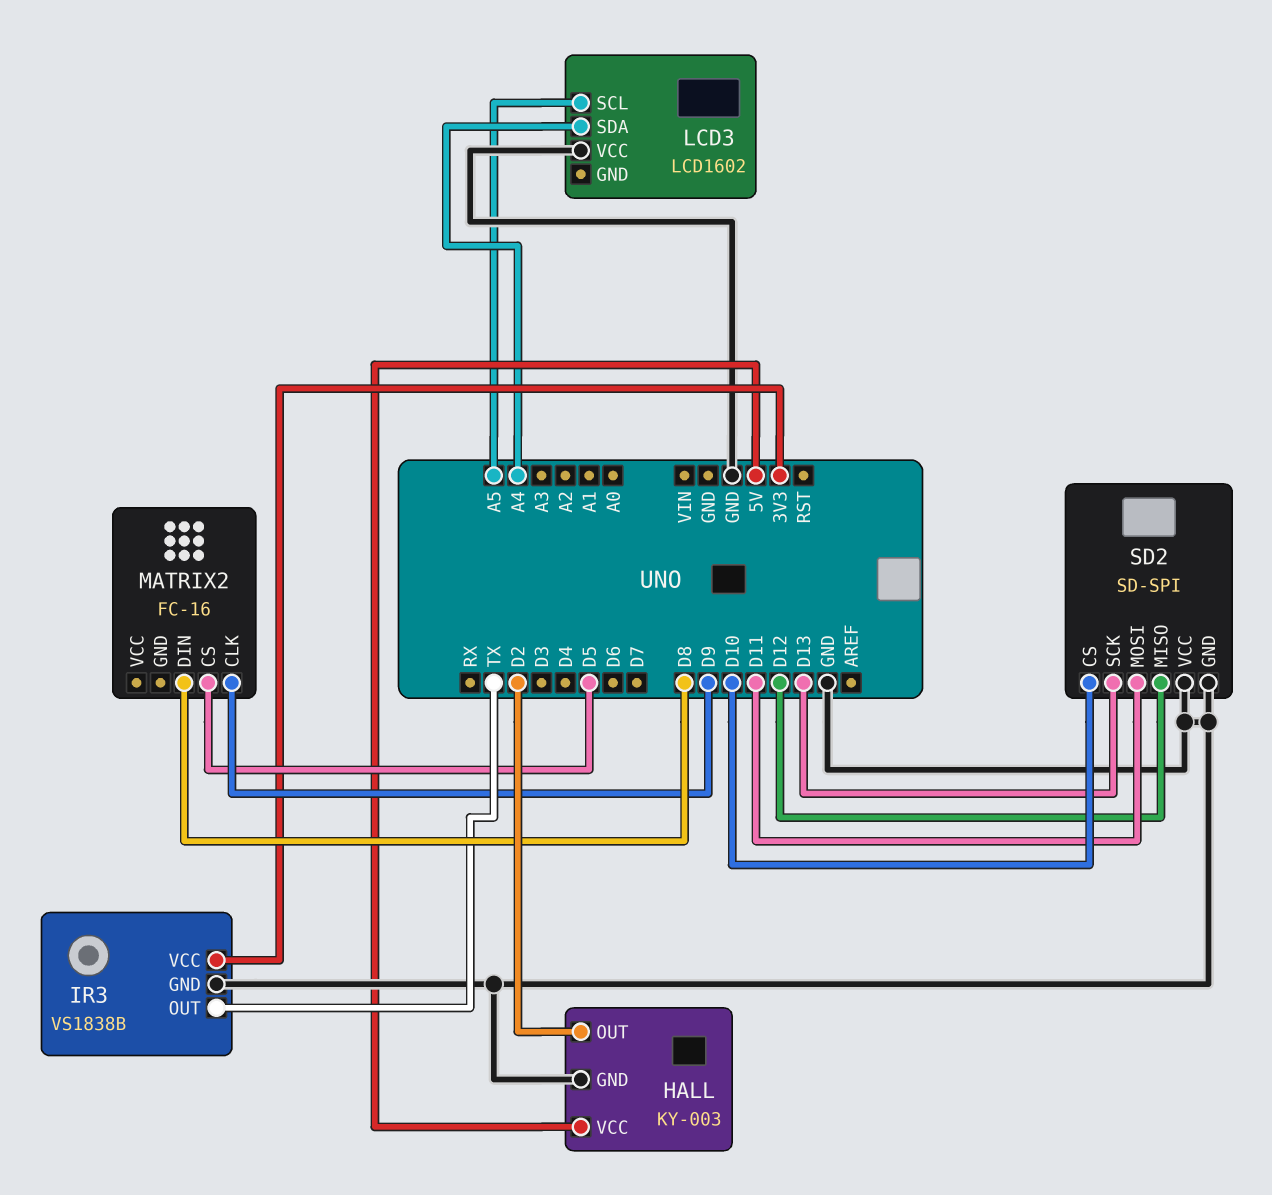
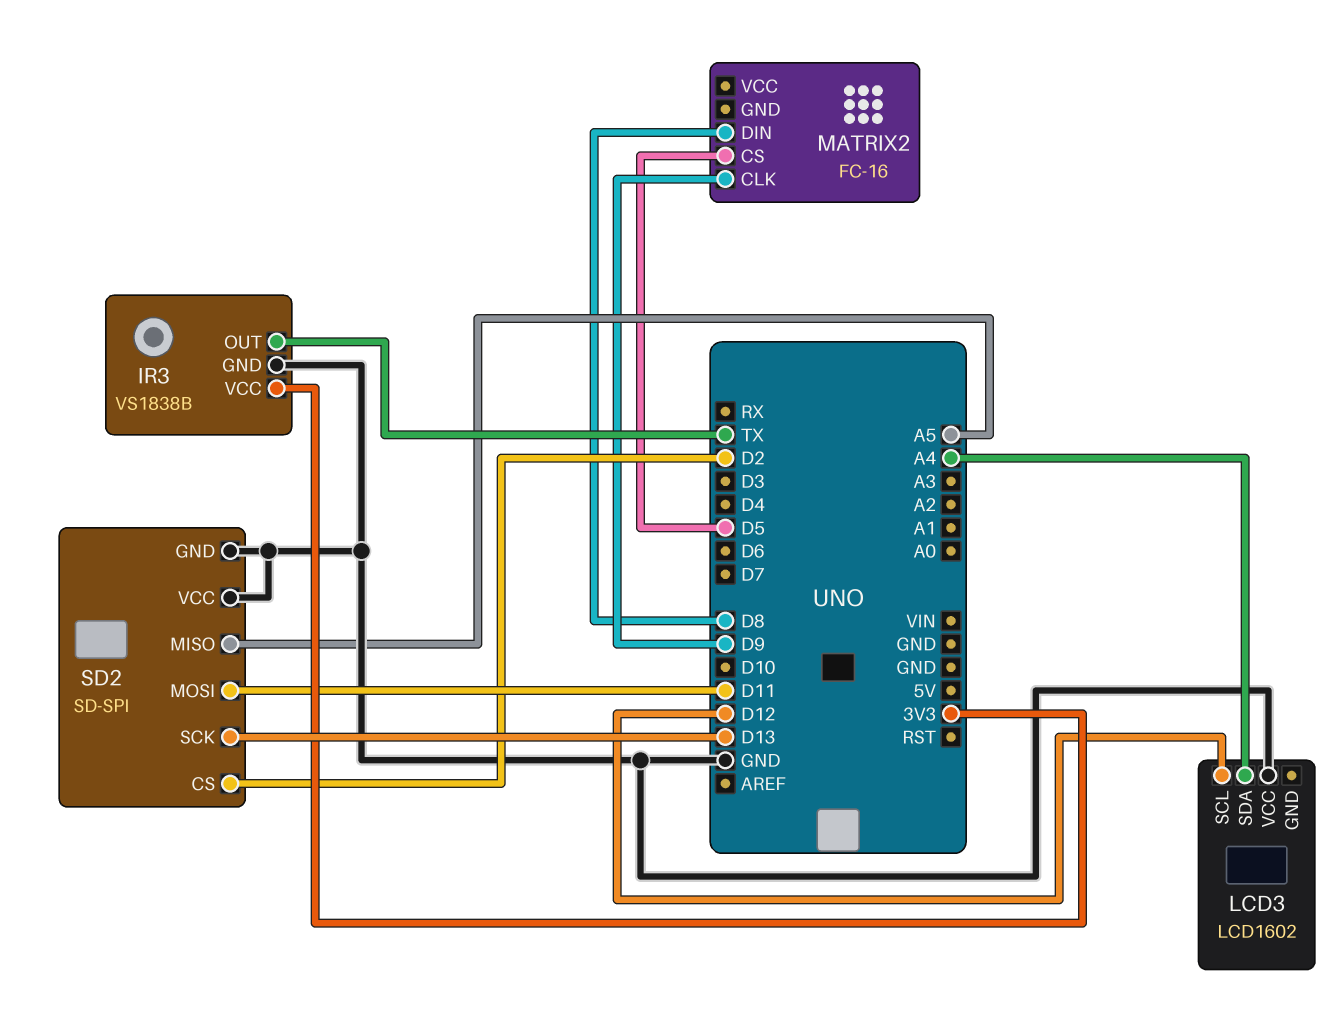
HALL: KY-003 -> none
HALL pin GND: GND -> none
HALL pin OUT: D2 -> none
HALL pin VCC: 5V -> none
LCD3 pin SCL: A5 -> D12
SD2 pin CS: D10 -> D2
SD2 pin MISO: D12 -> A5

